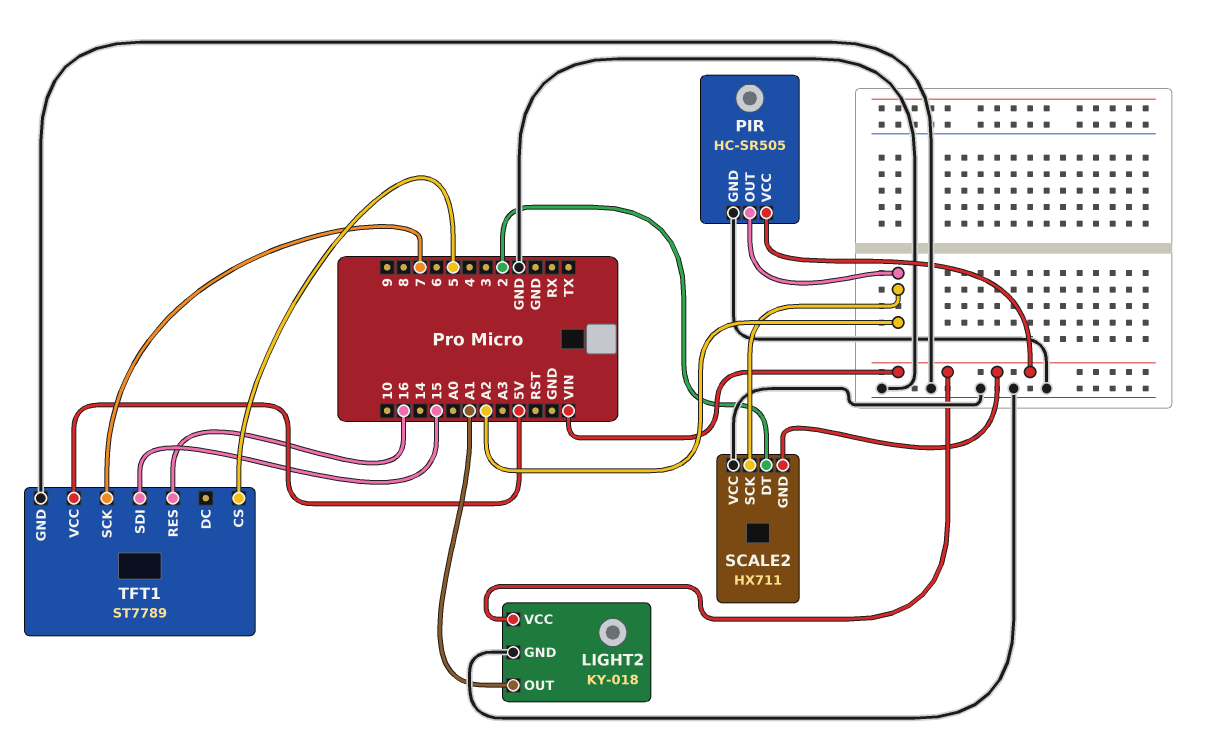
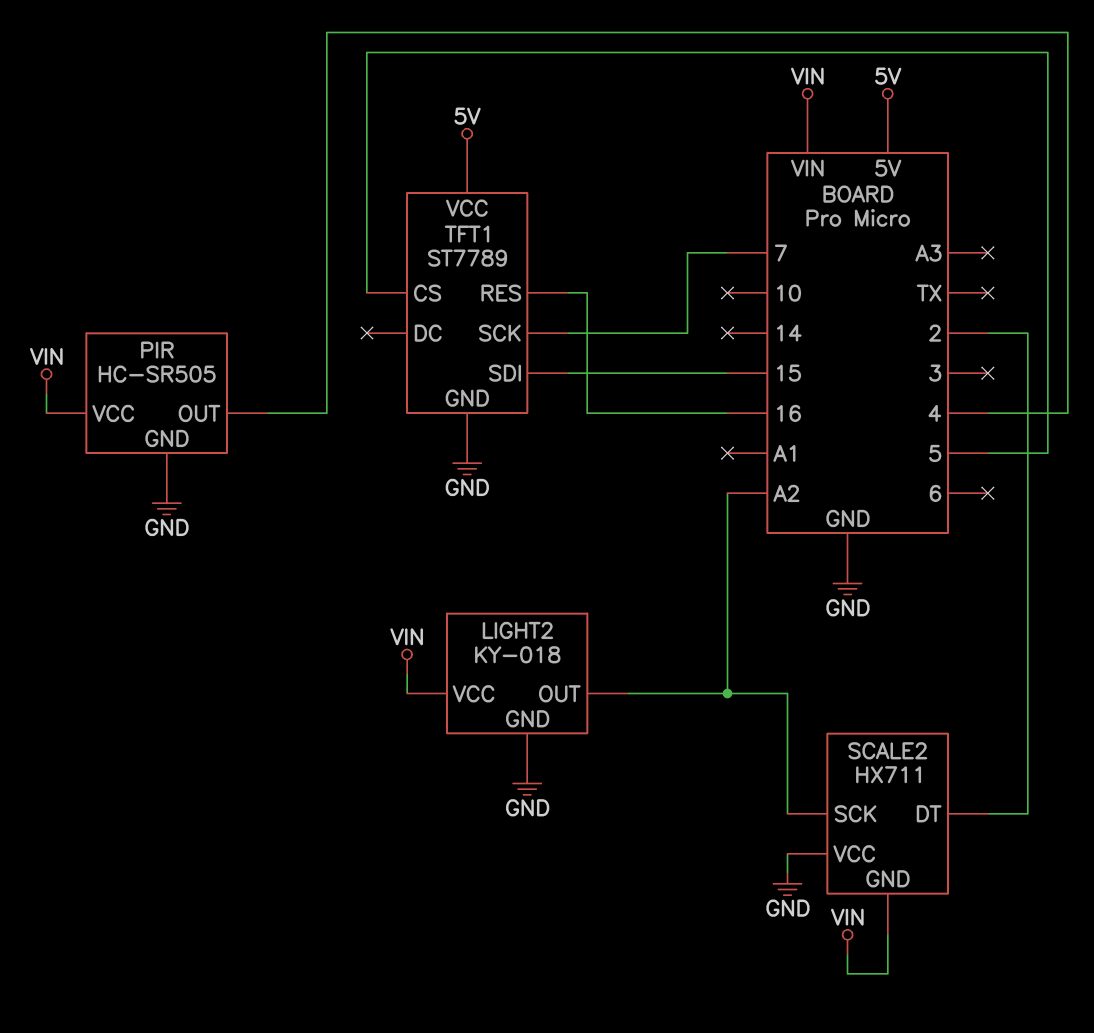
LIGHT2 pin OUT: A1 -> A2
PIR pin OUT: A2 -> 4

